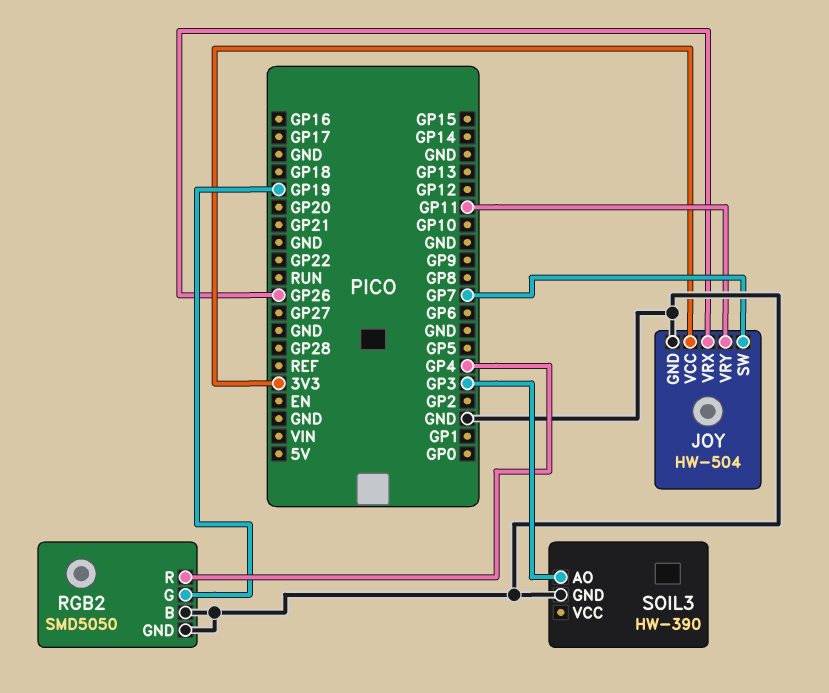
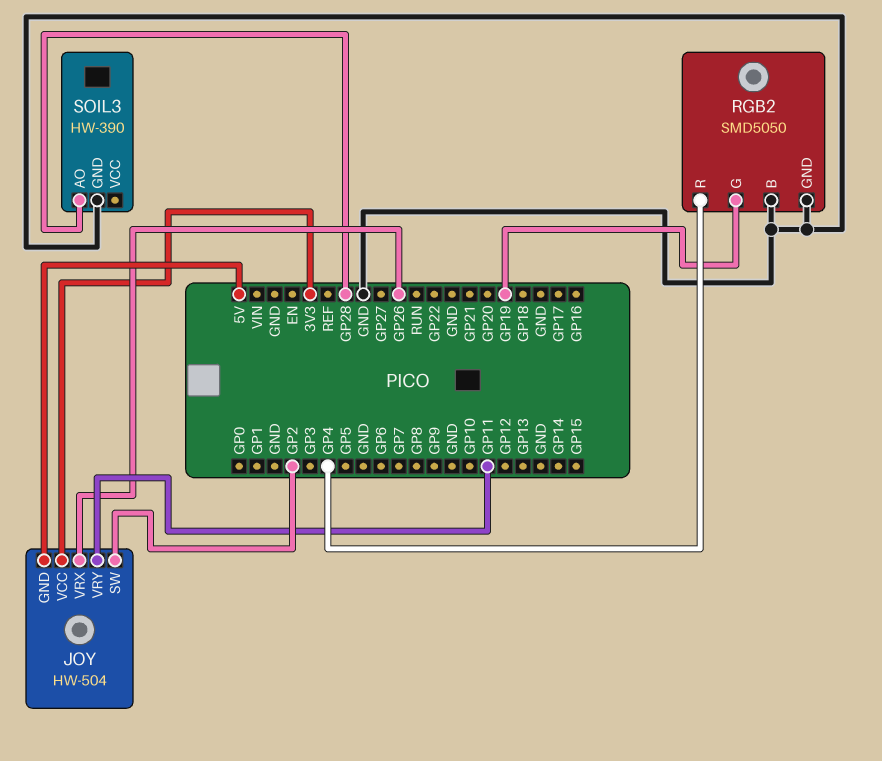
JOY pin GND: GND -> 5V
JOY pin SW: GP7 -> GP2
SOIL3 pin AO: GP3 -> GP28

